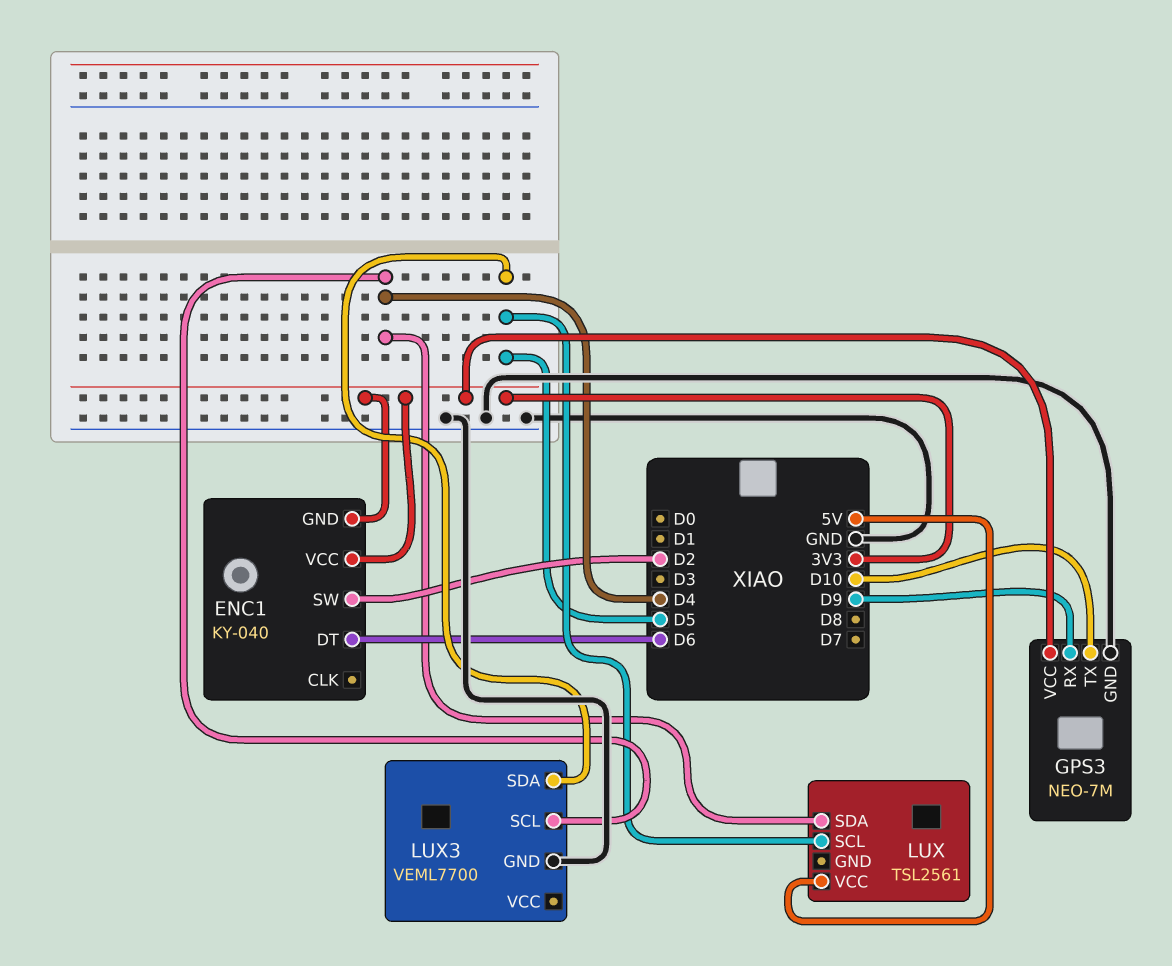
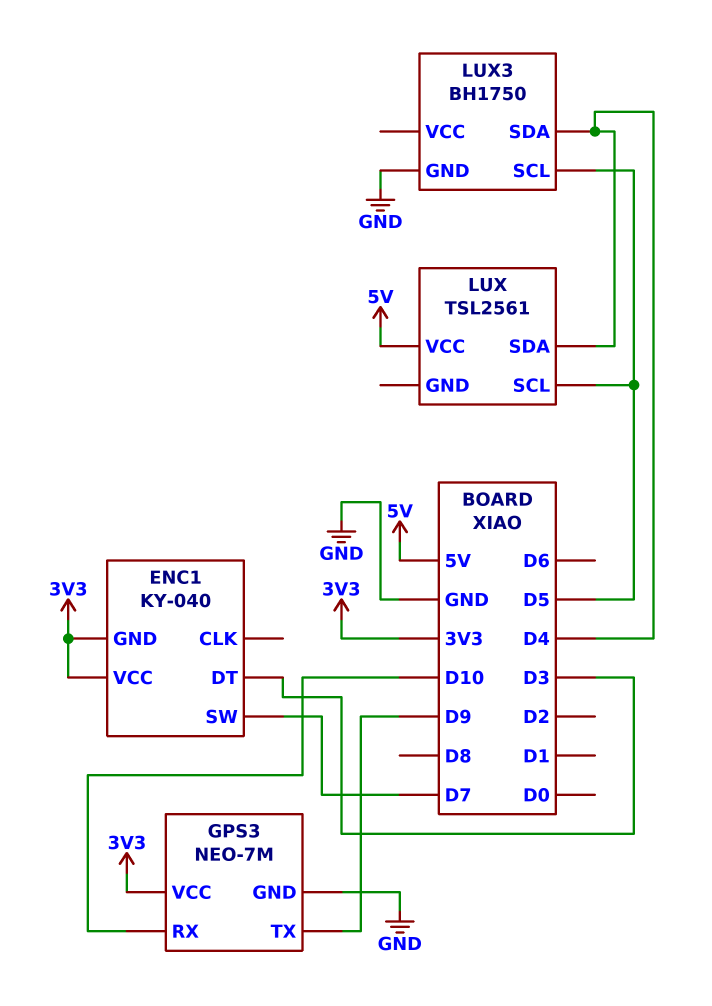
ENC1 pin DT: D6 -> D3
ENC1 pin SW: D2 -> D7
GPS3 pin RX: D9 -> D10
GPS3 pin TX: D10 -> D9
LUX3: VEML7700 -> BH1750
LUX3 pin SCL: D4 -> D5
LUX3 pin SDA: D5 -> D4

